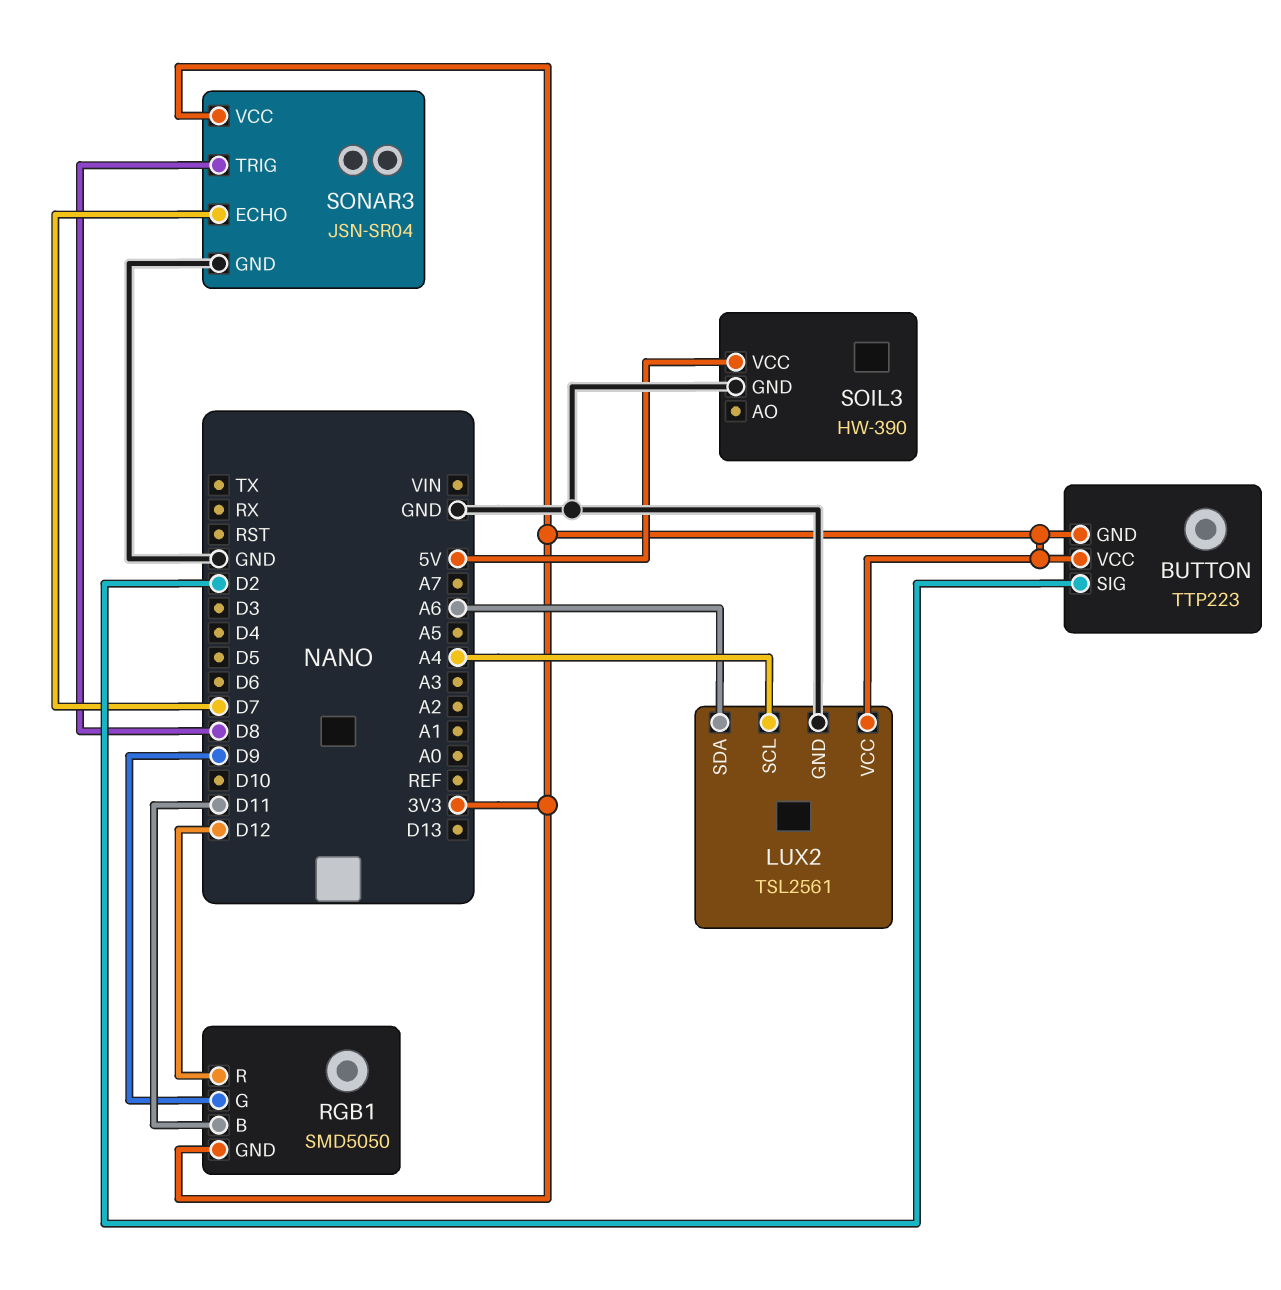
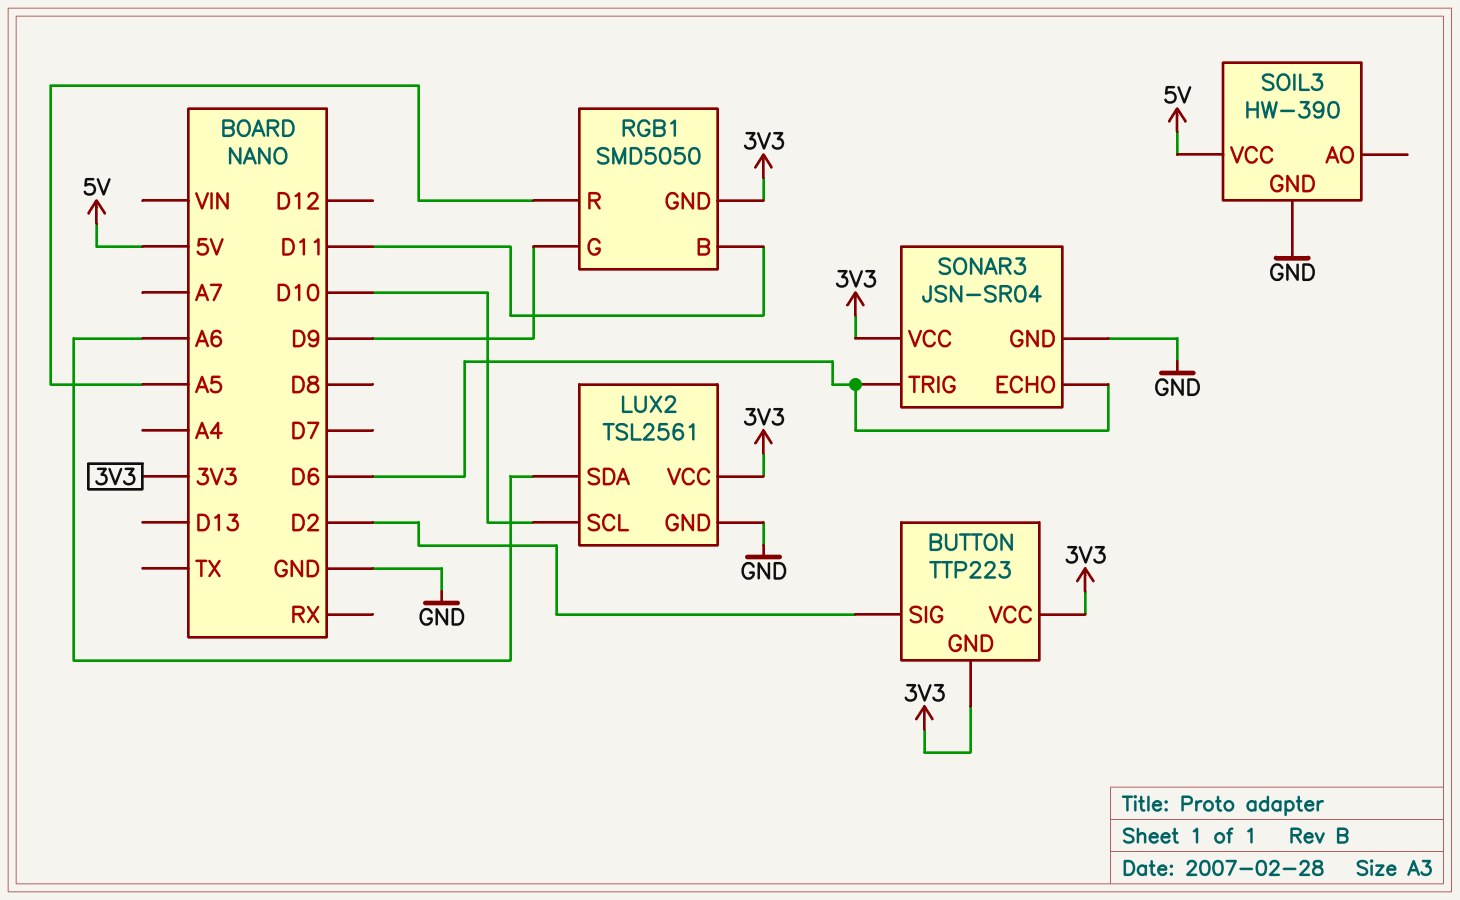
LUX2 pin SCL: A4 -> D10
RGB1 pin R: D12 -> A5
SONAR3 pin ECHO: D7 -> D6
SONAR3 pin TRIG: D8 -> D6

